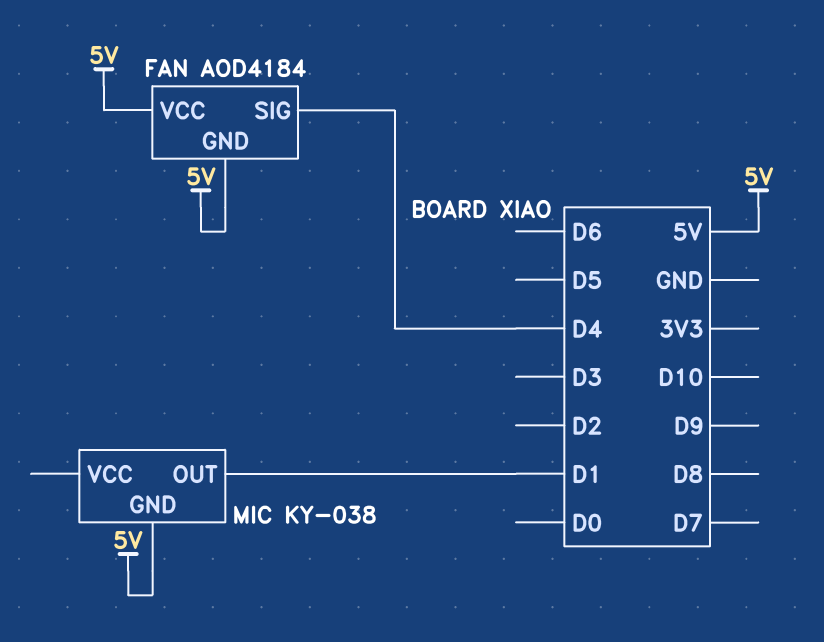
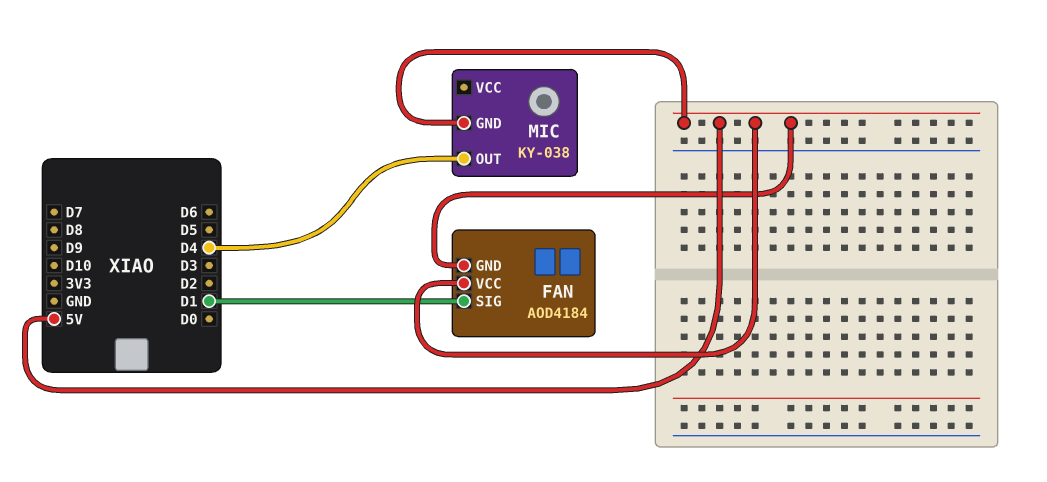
FAN pin SIG: D4 -> D1
MIC pin OUT: D1 -> D4

